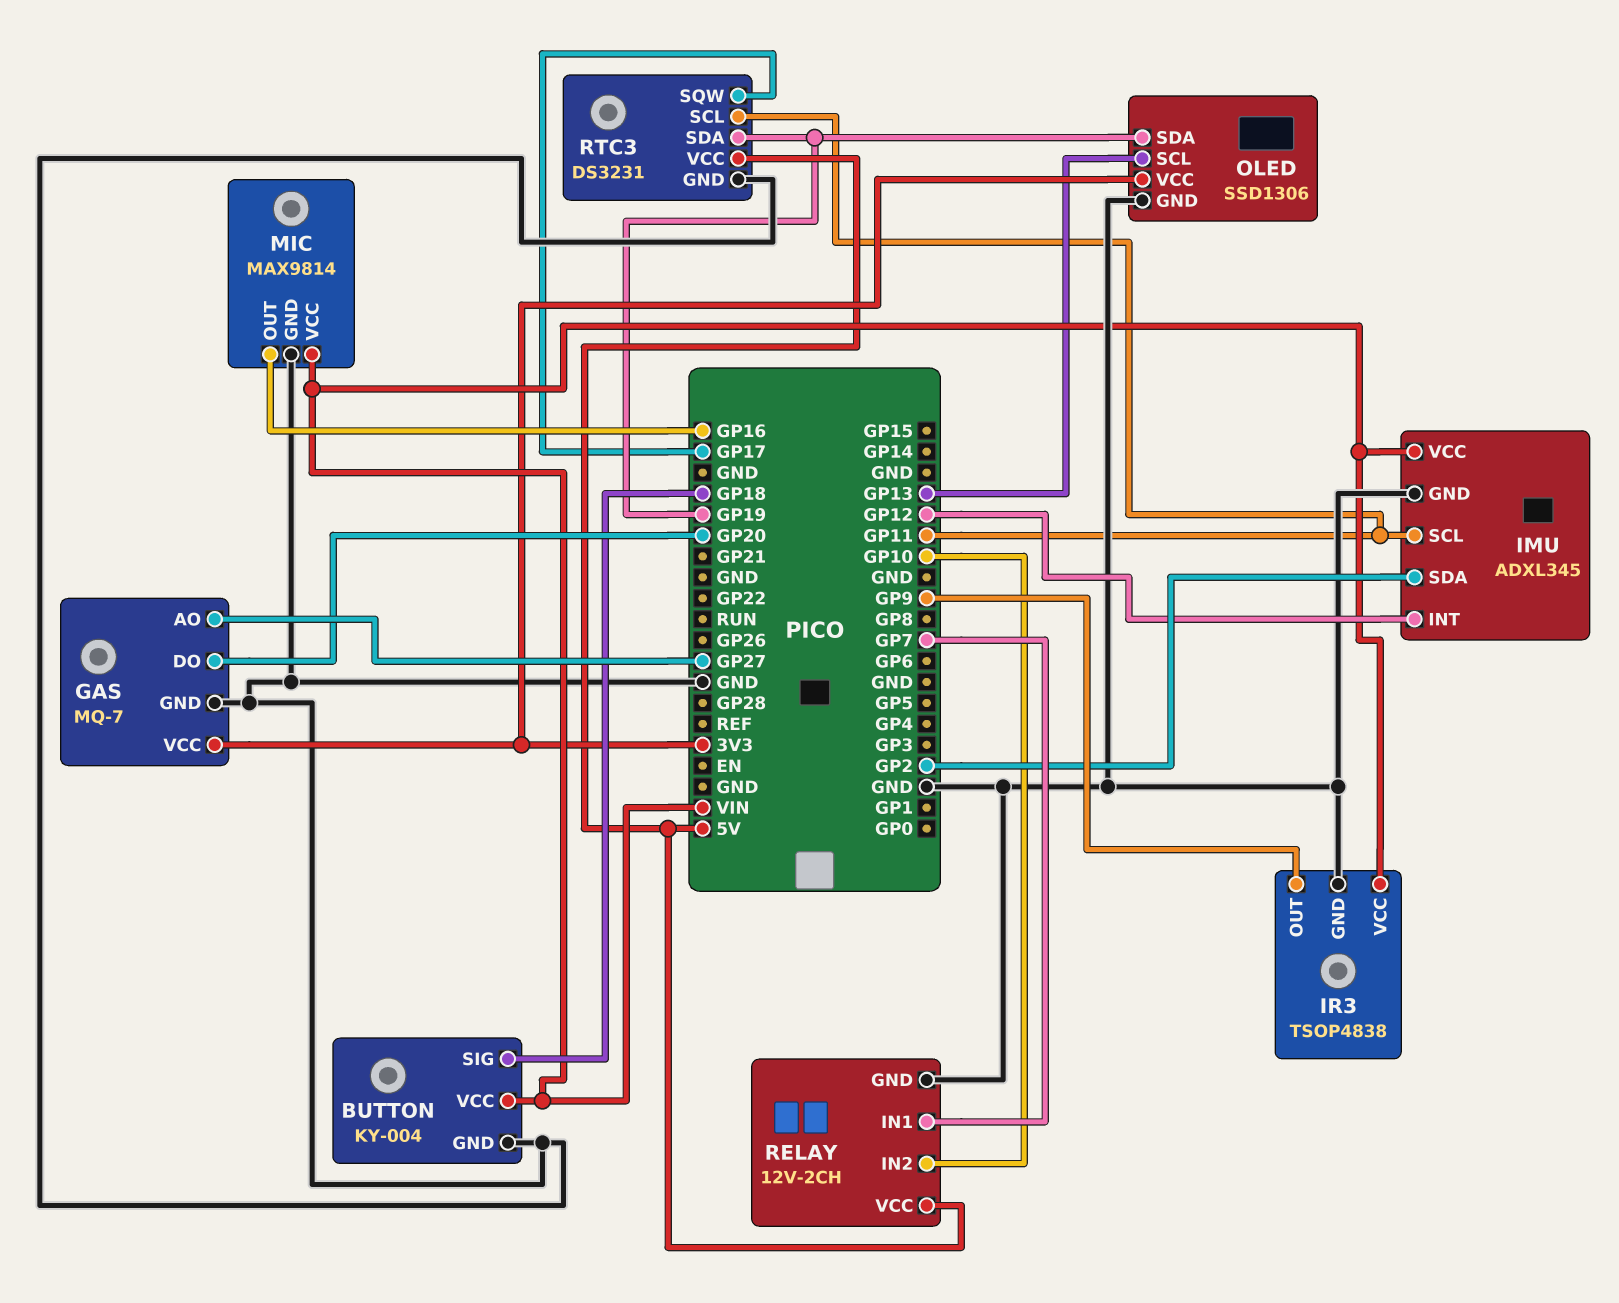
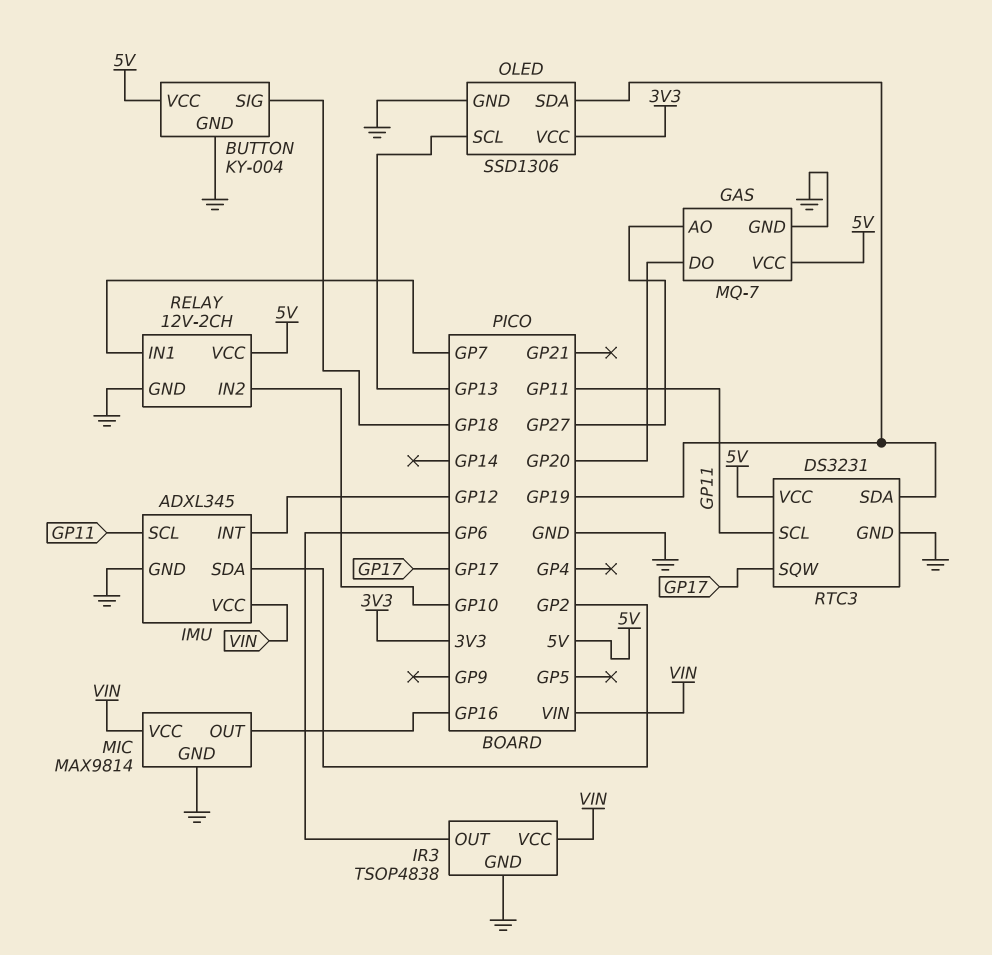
BUTTON pin VCC: VIN -> 5V
GAS pin VCC: 3V3 -> 5V
IR3 pin OUT: GP9 -> GP6

